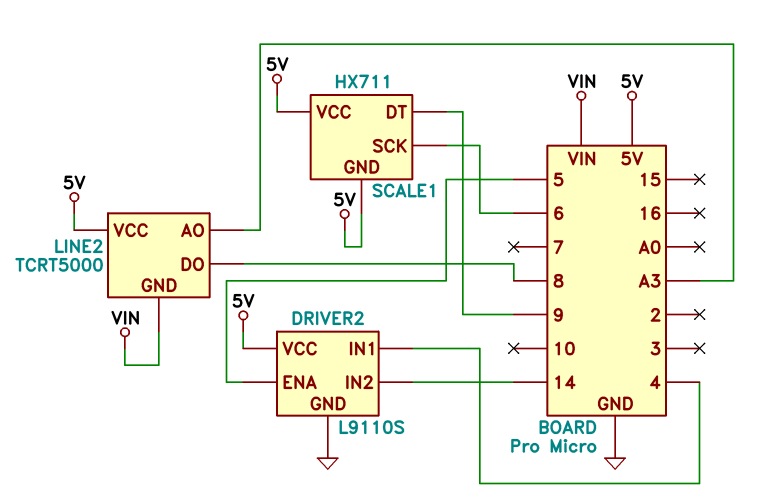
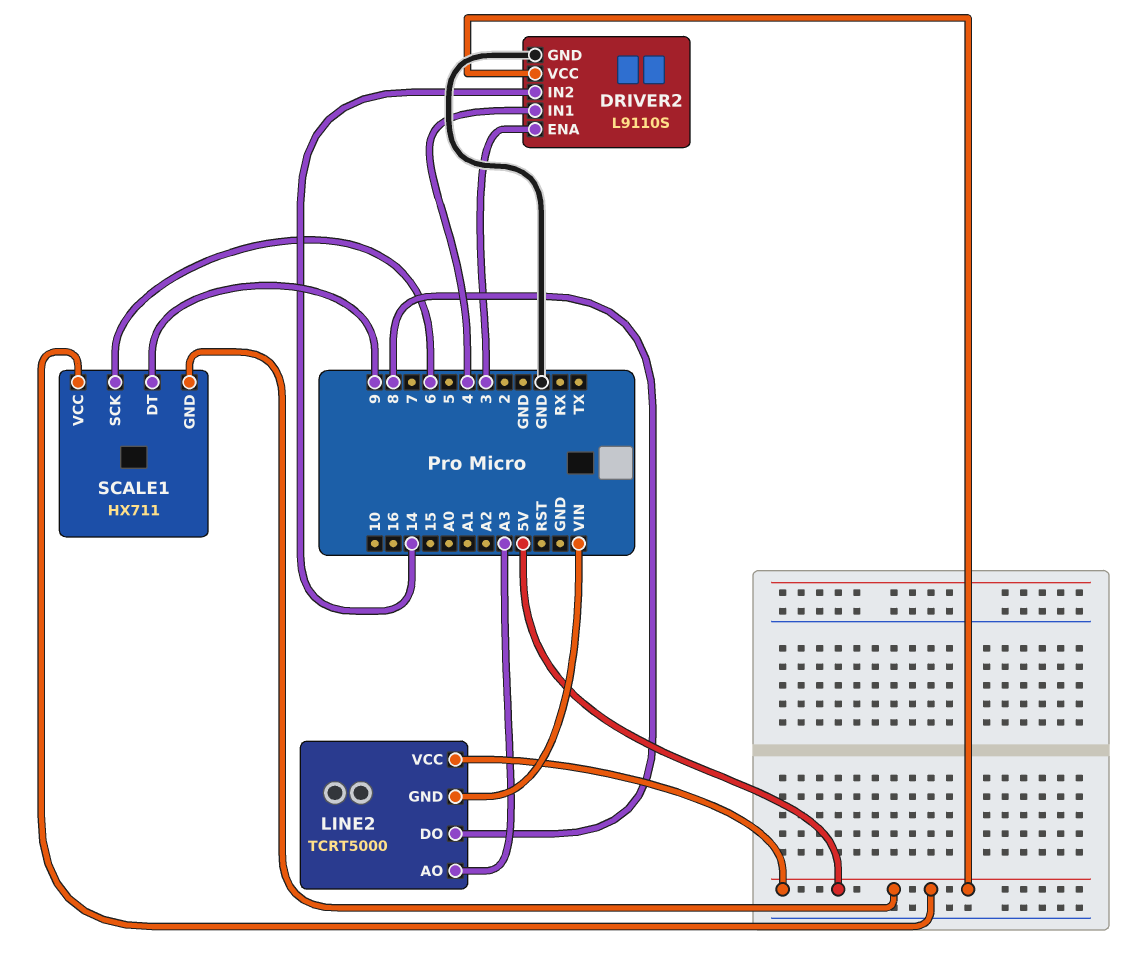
DRIVER2 pin ENA: 5 -> 3

